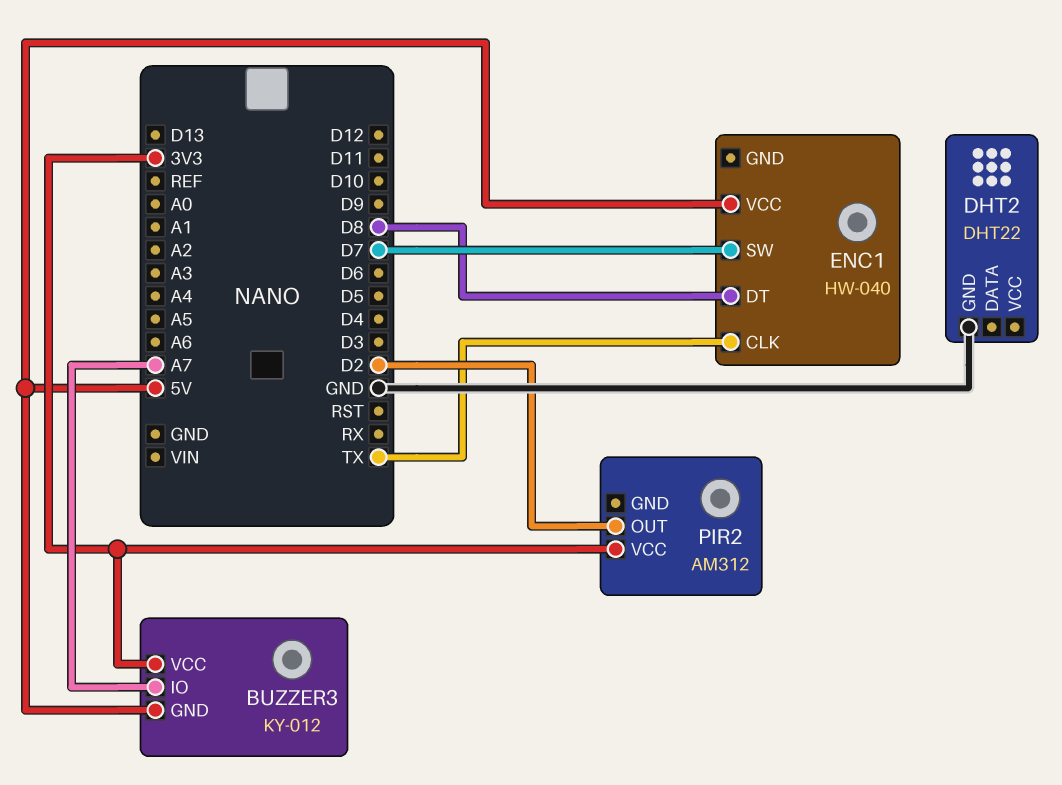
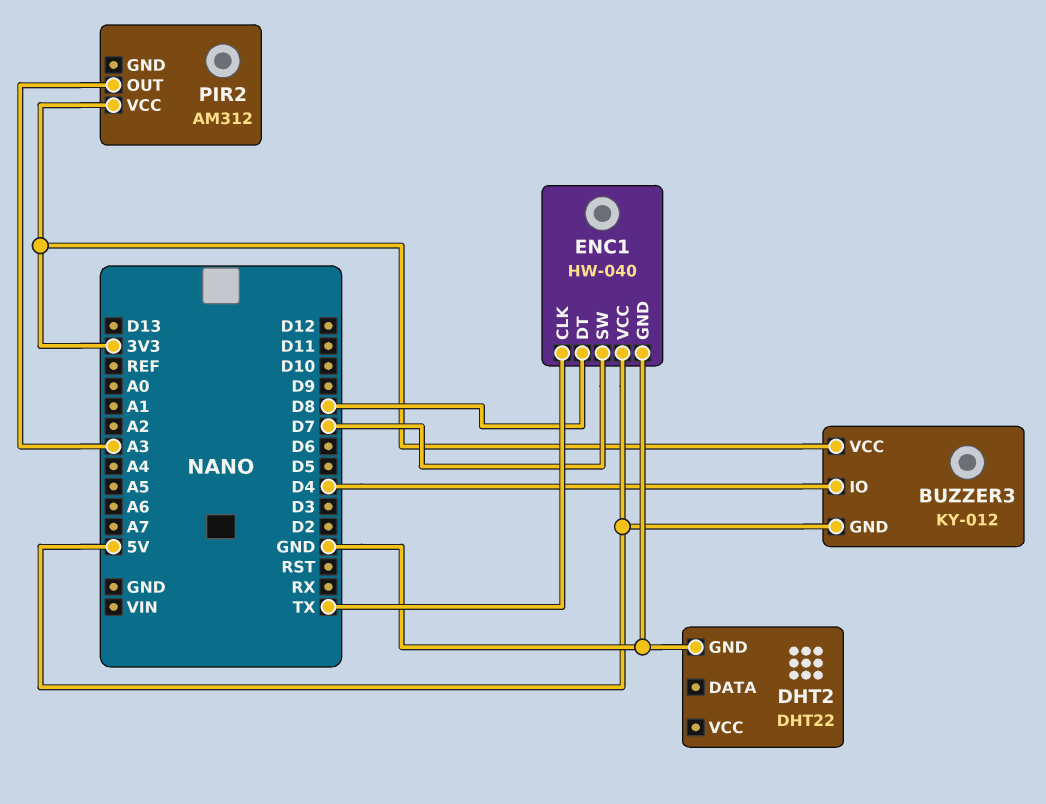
BUZZER3 pin IO: A7 -> D4
ENC1 pin GND: none -> GND
PIR2 pin OUT: D2 -> A3

